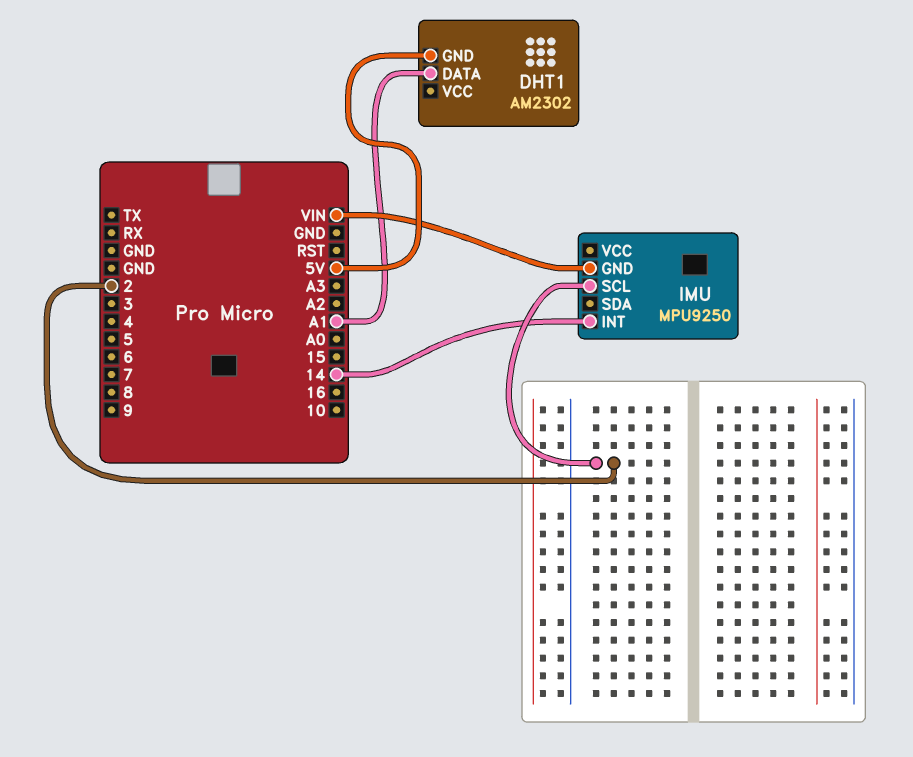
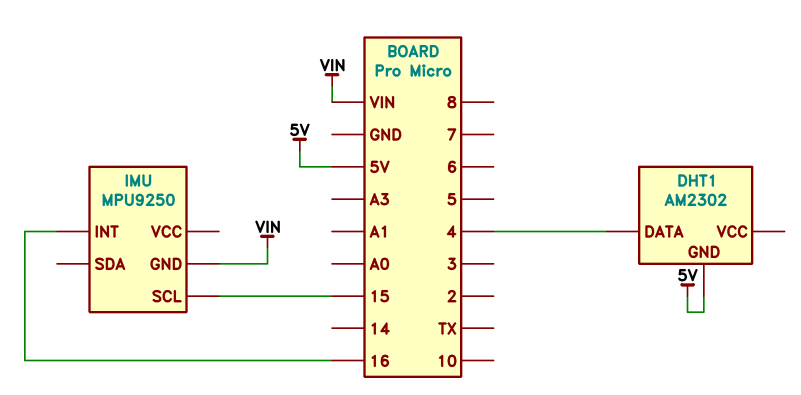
DHT1 pin DATA: A1 -> 4
IMU pin INT: 14 -> 16
IMU pin SCL: 2 -> 15

